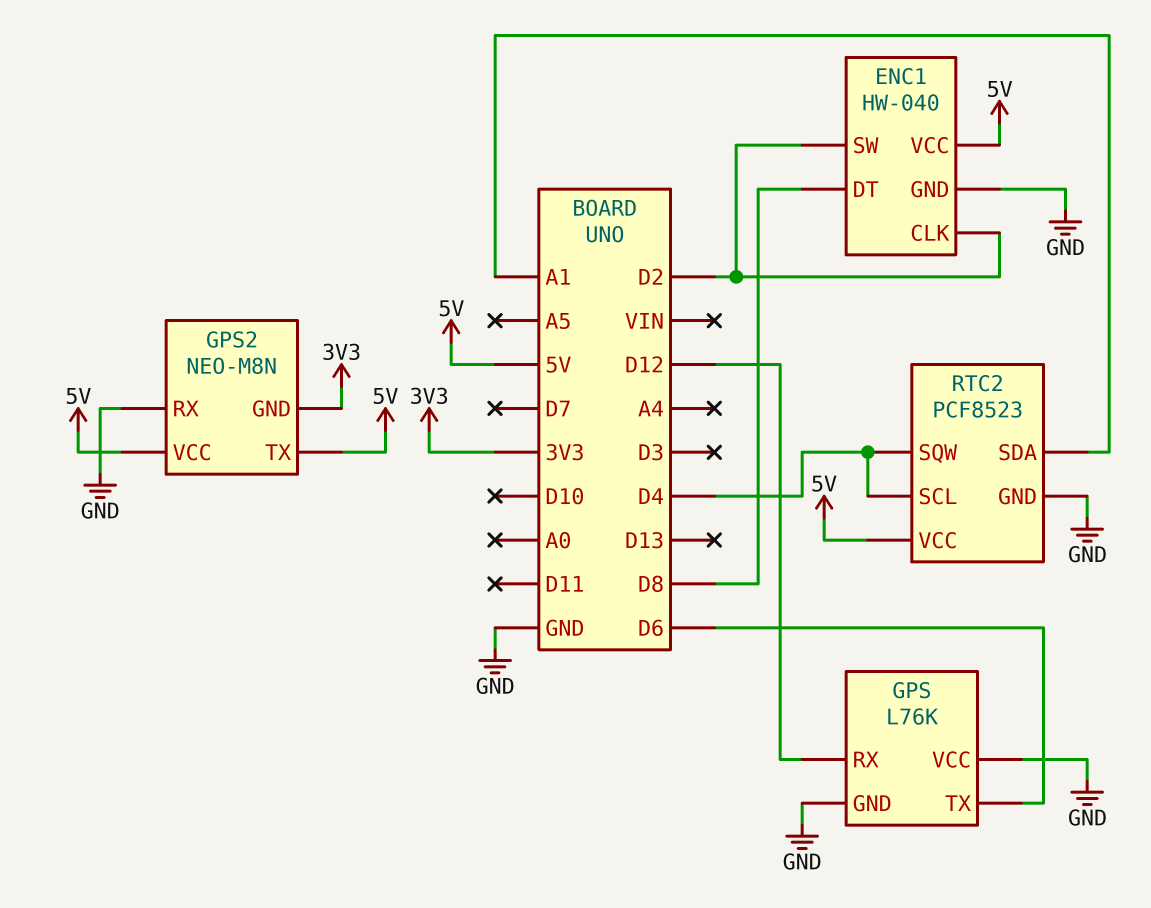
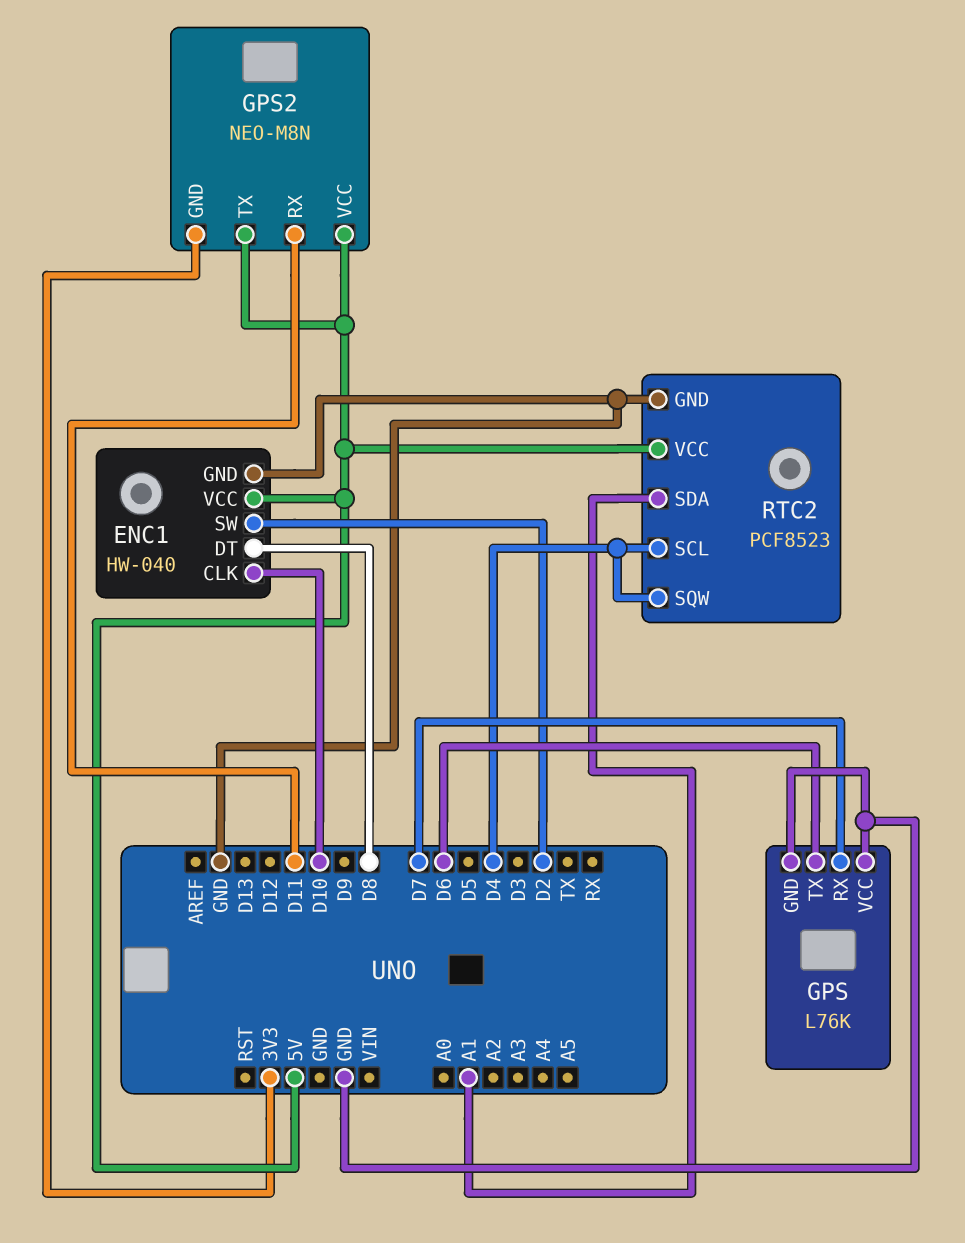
ENC1 pin CLK: D2 -> D10
GPS pin RX: D12 -> D7
GPS2 pin RX: GND -> D11

